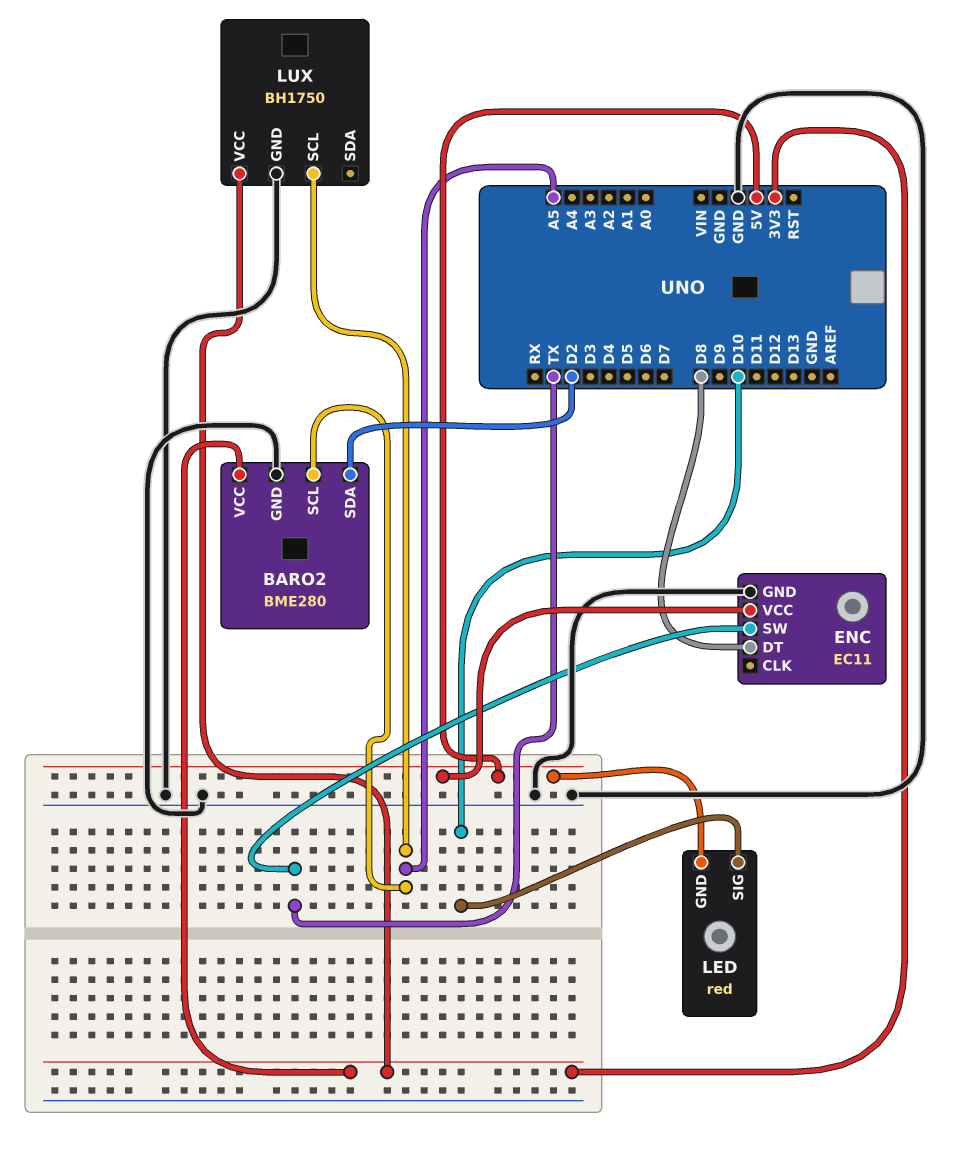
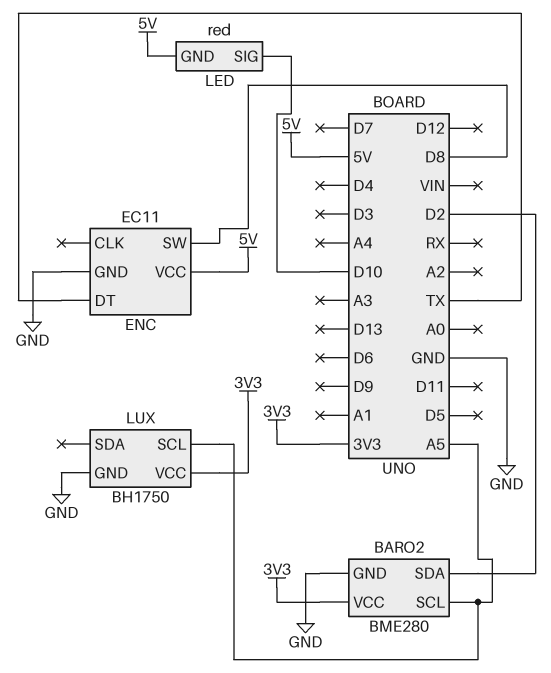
ENC pin DT: D8 -> TX
ENC pin SW: TX -> D8

